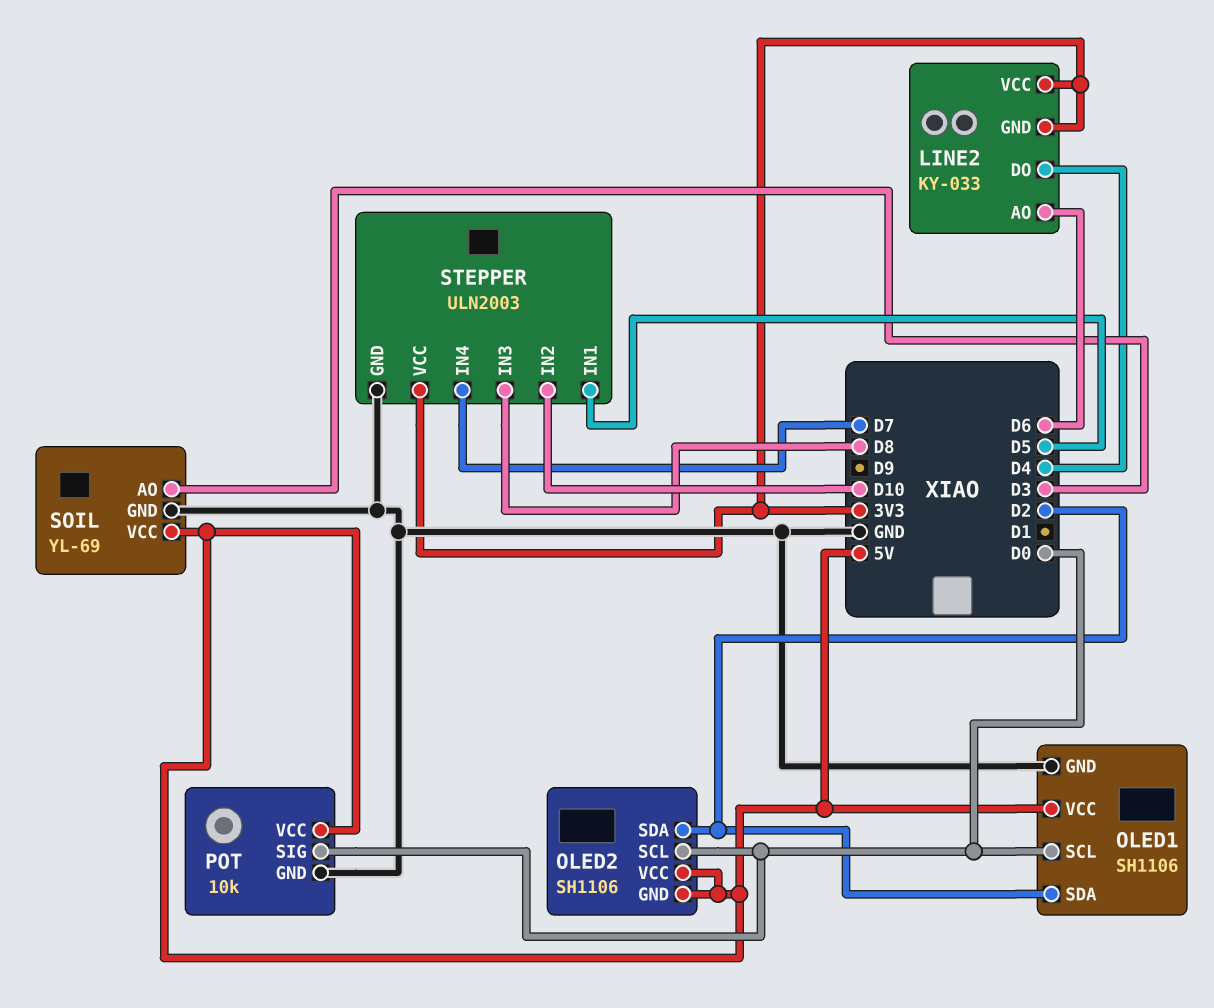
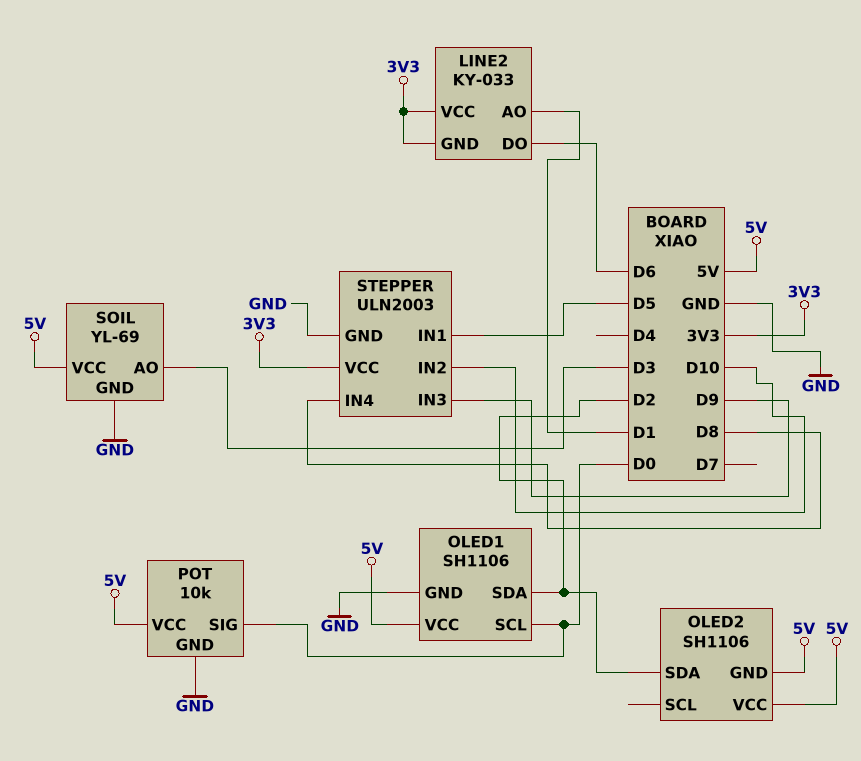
LINE2 pin AO: D6 -> D1
LINE2 pin DO: D4 -> D6
OLED2 pin SCL: D0 -> none
STEPPER pin IN3: D8 -> D9
STEPPER pin IN4: D7 -> D8

